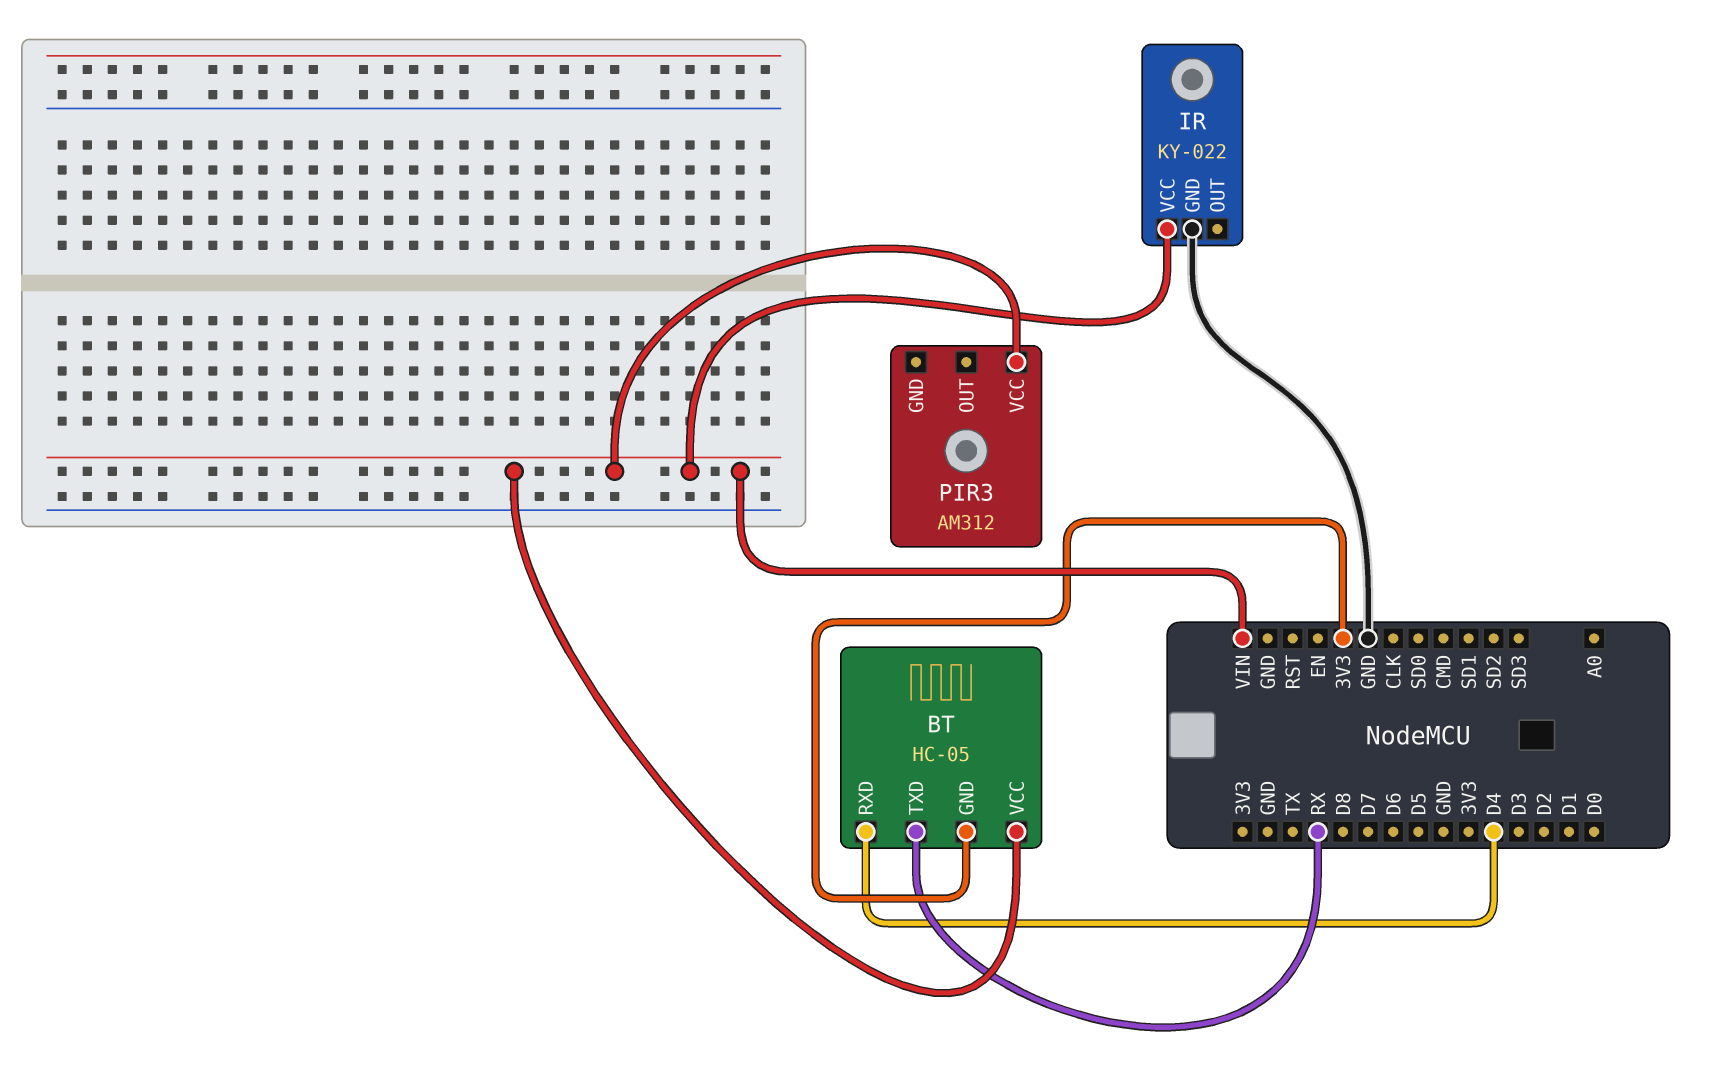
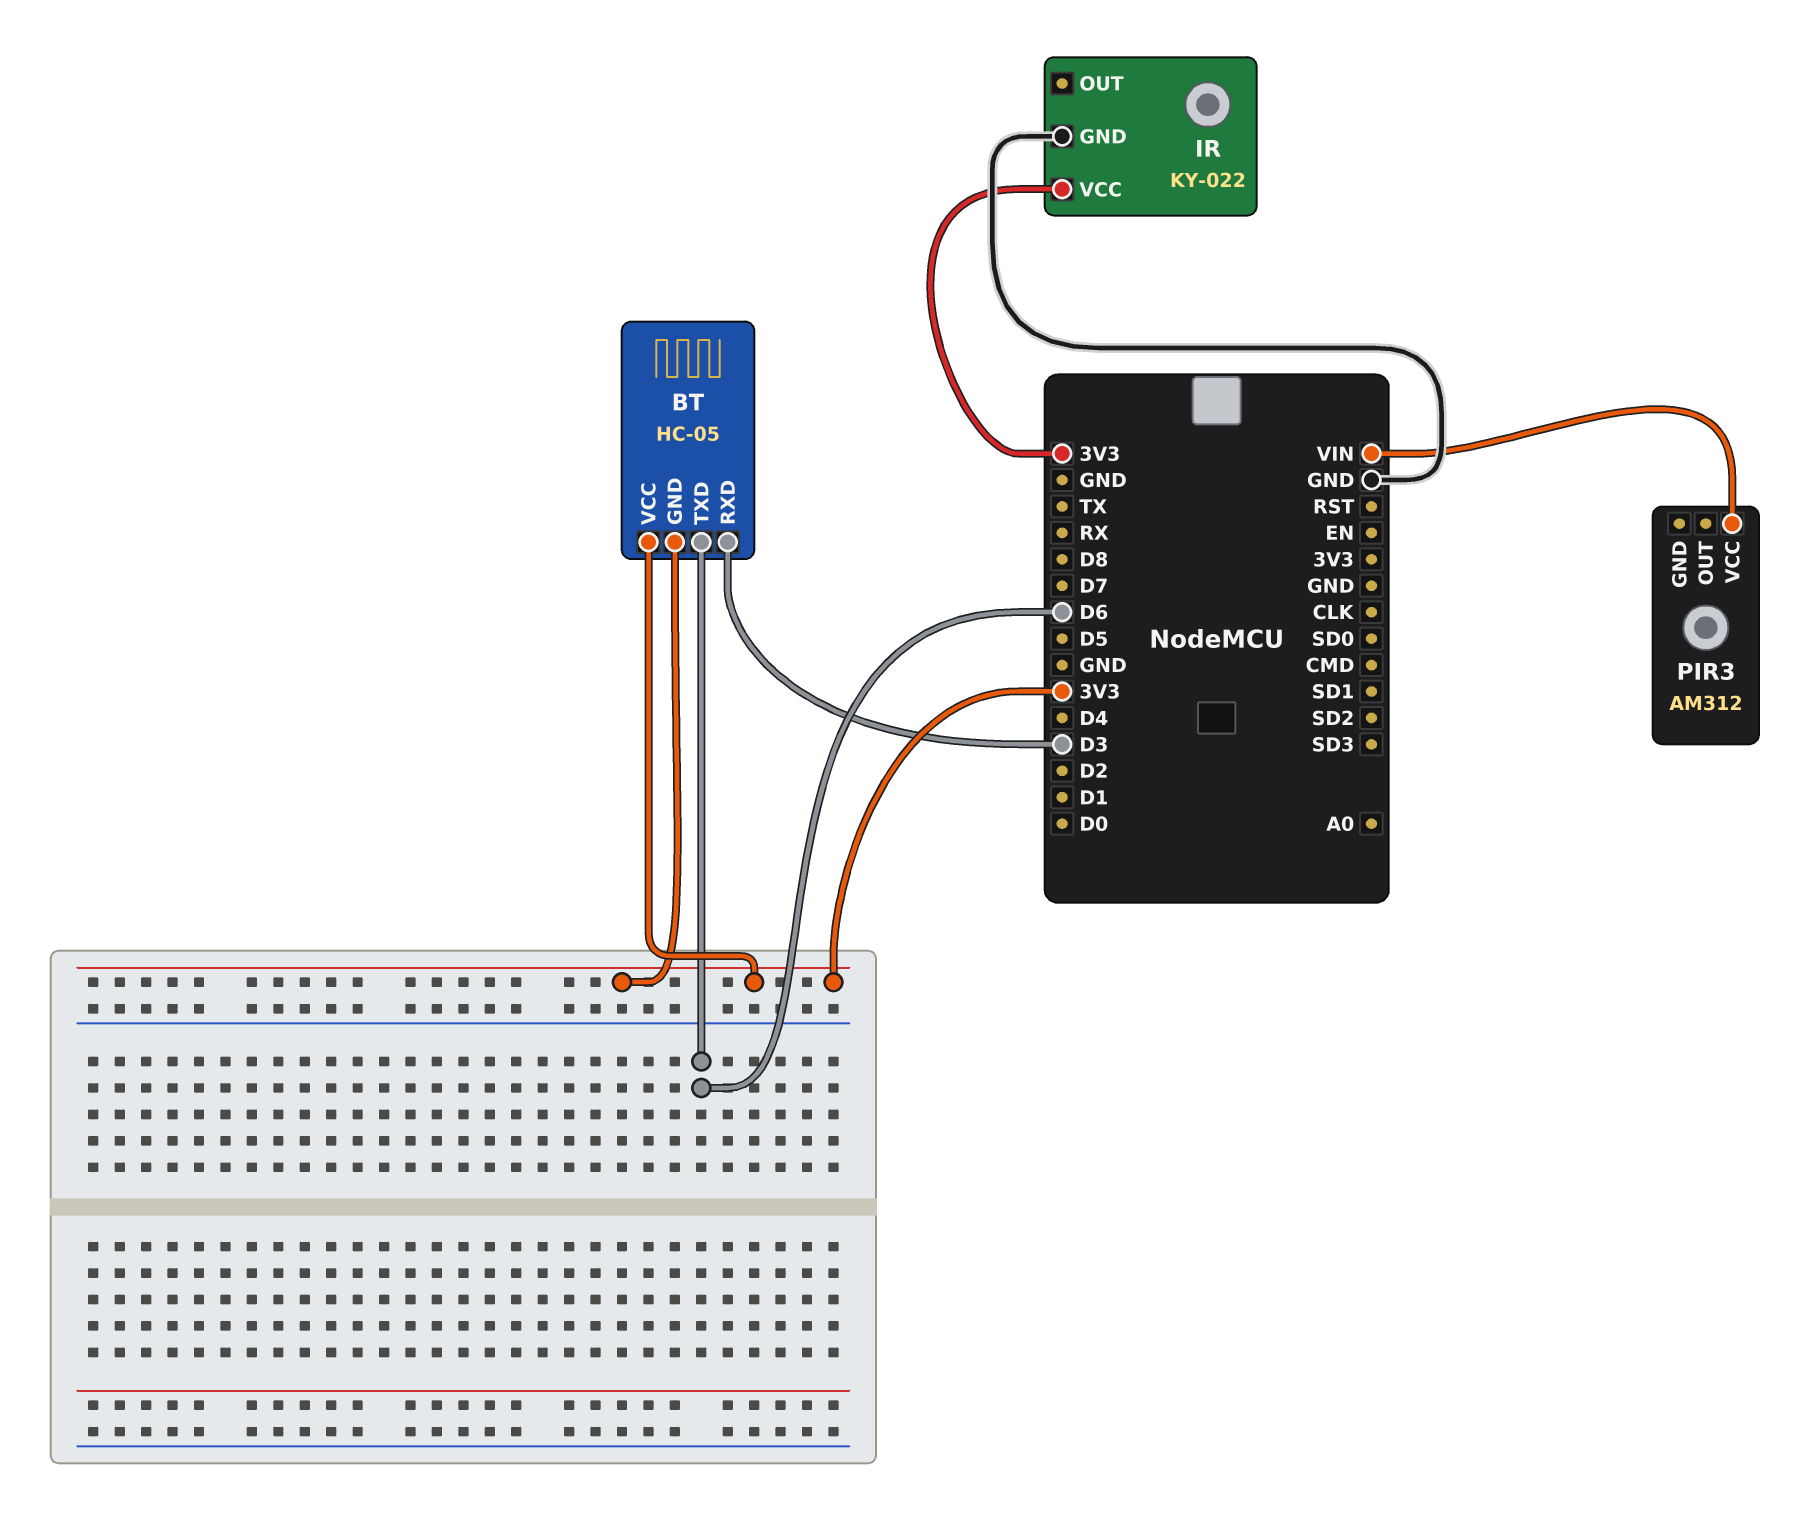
BT pin RXD: D4 -> D3
BT pin TXD: RX -> D6
BT pin VCC: VIN -> 3V3
IR pin VCC: VIN -> 3V3

